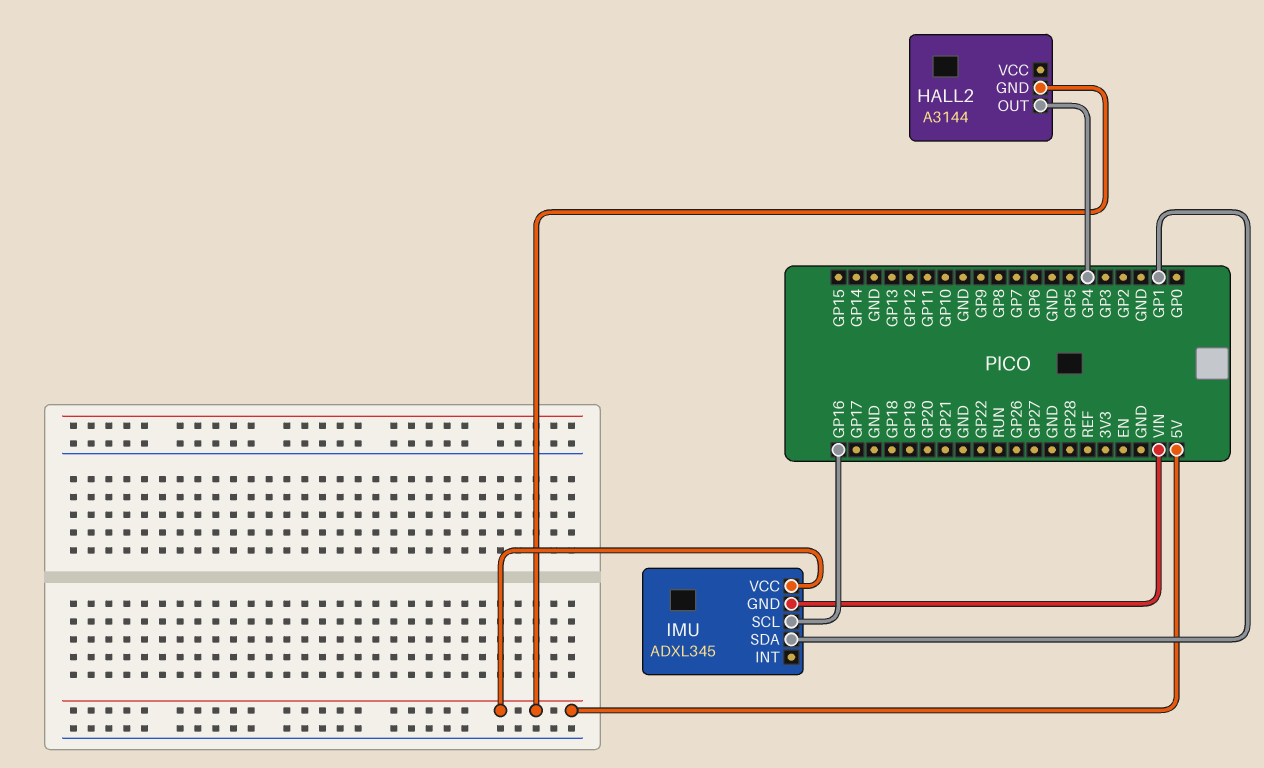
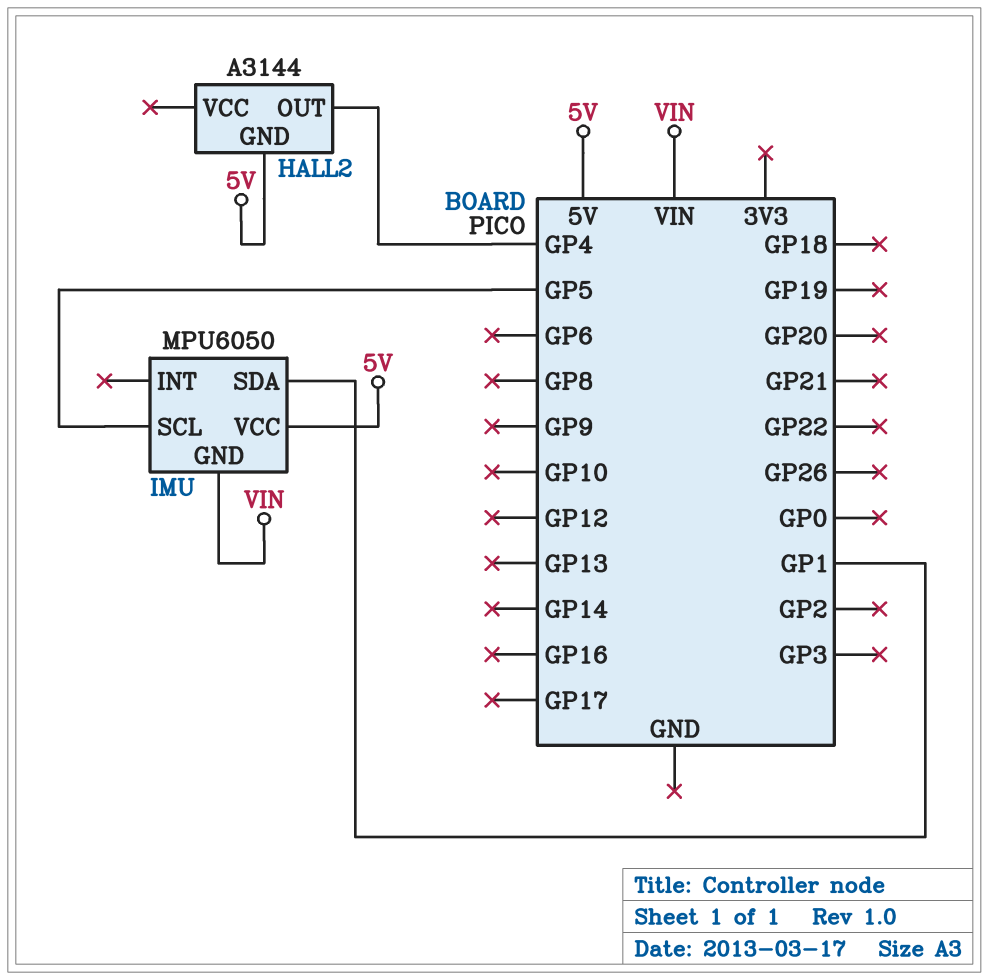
IMU: ADXL345 -> MPU6050
IMU pin SCL: GP16 -> GP5

